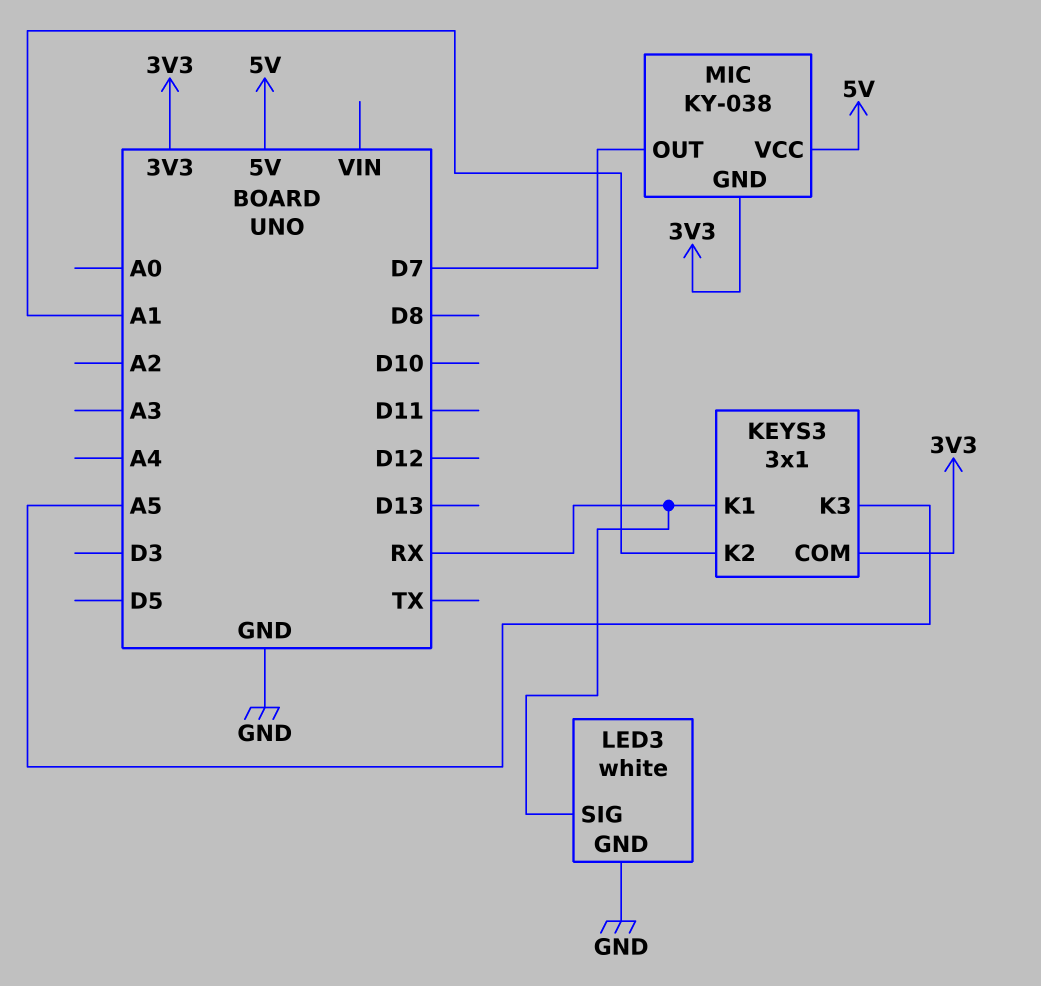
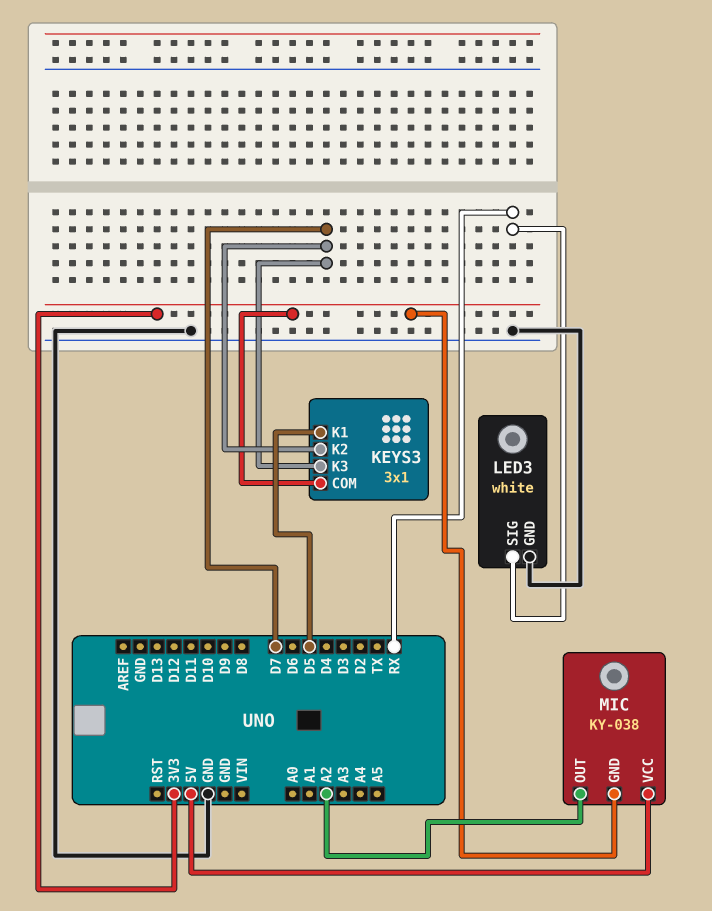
KEYS3 pin K1: RX -> D5
KEYS3 pin K2: A1 -> D7
KEYS3 pin K3: A5 -> D7
MIC pin OUT: D7 -> A2

